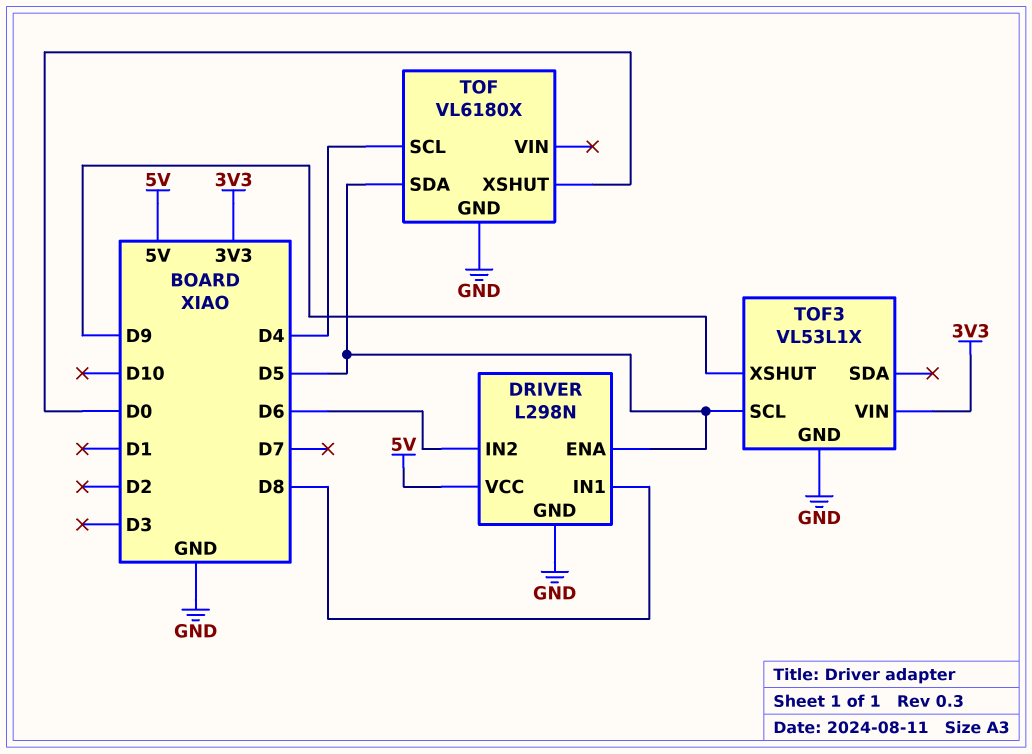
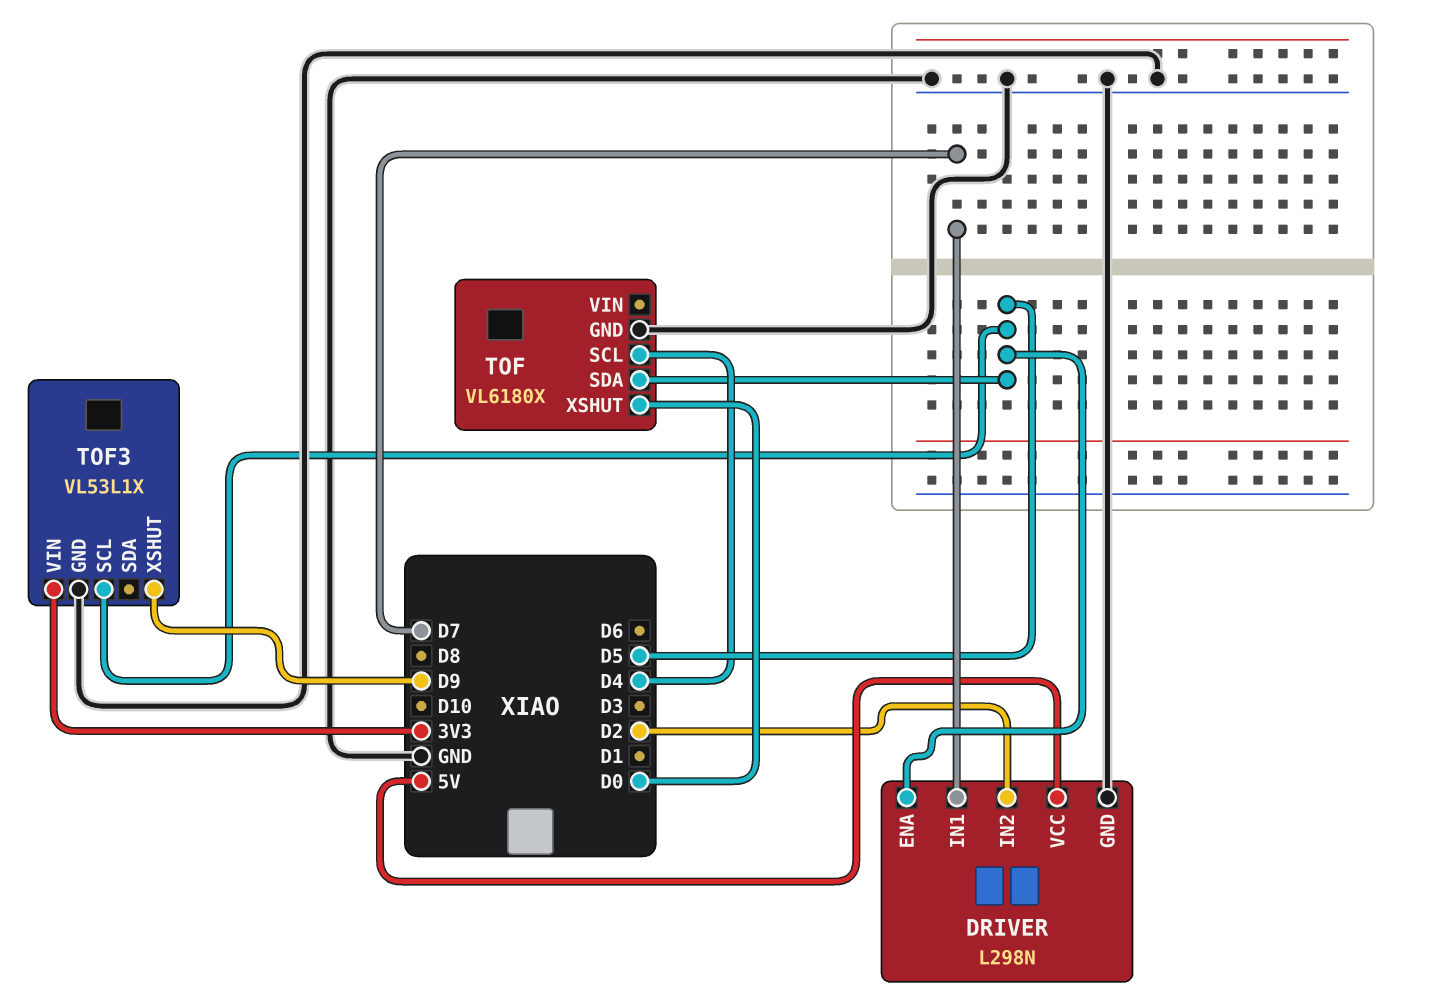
DRIVER pin IN1: D8 -> D7
DRIVER pin IN2: D6 -> D2

